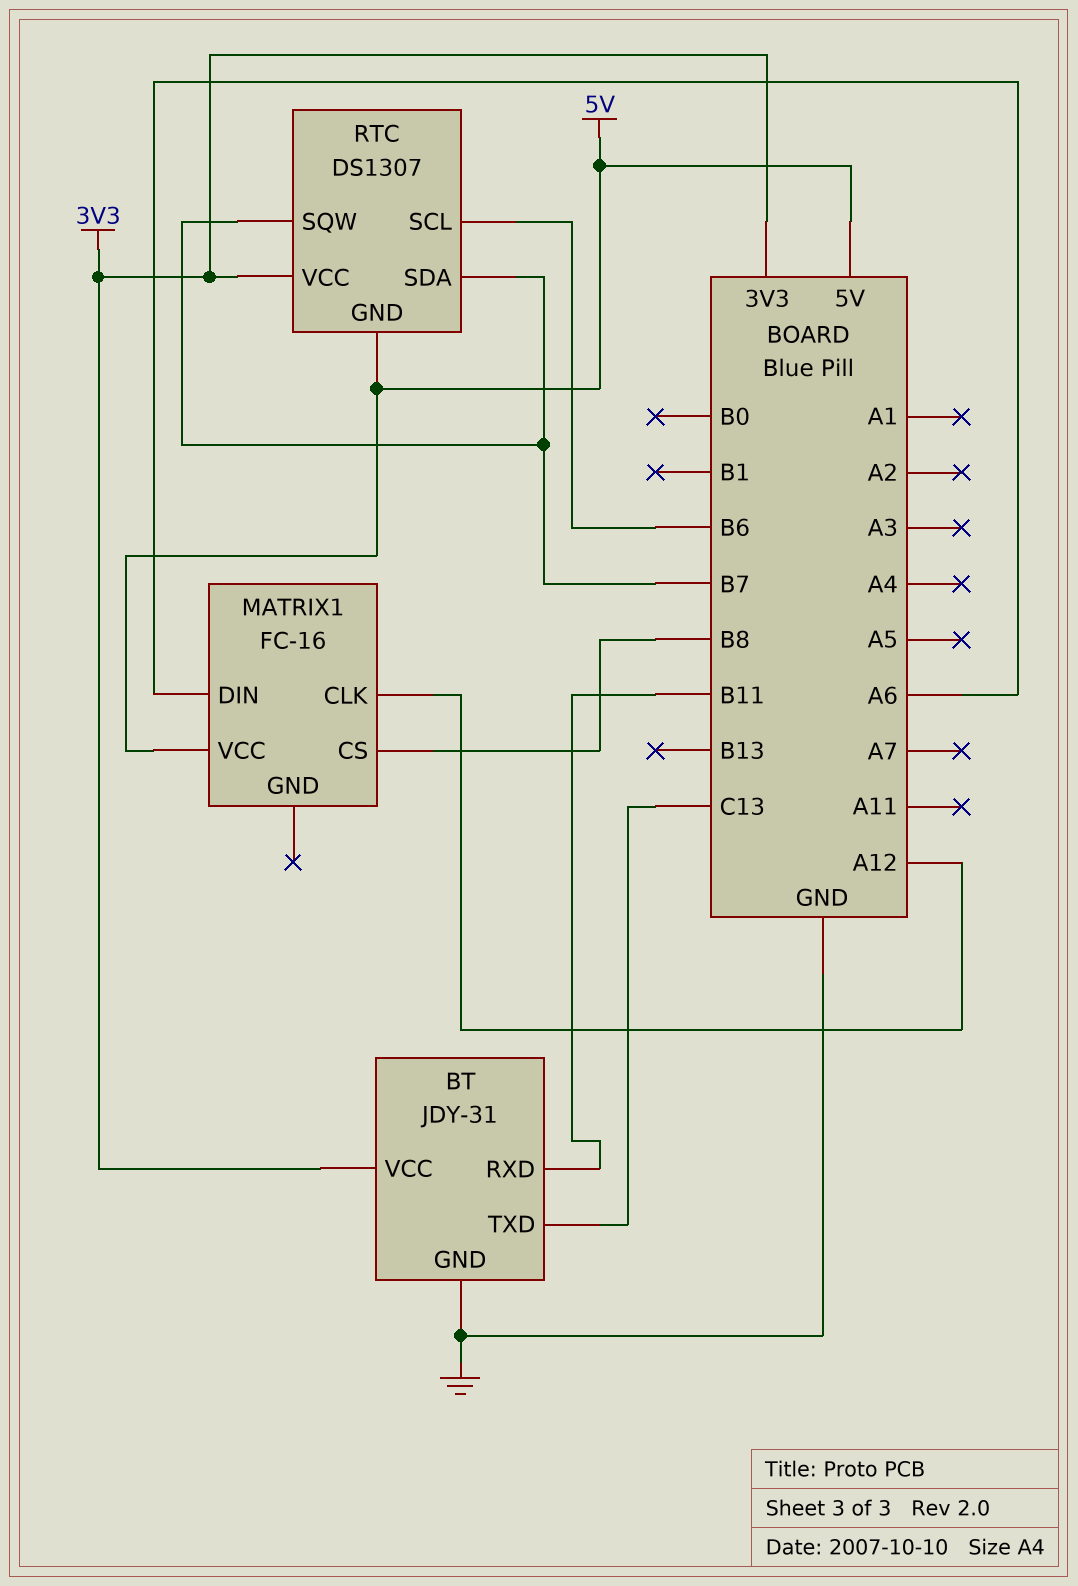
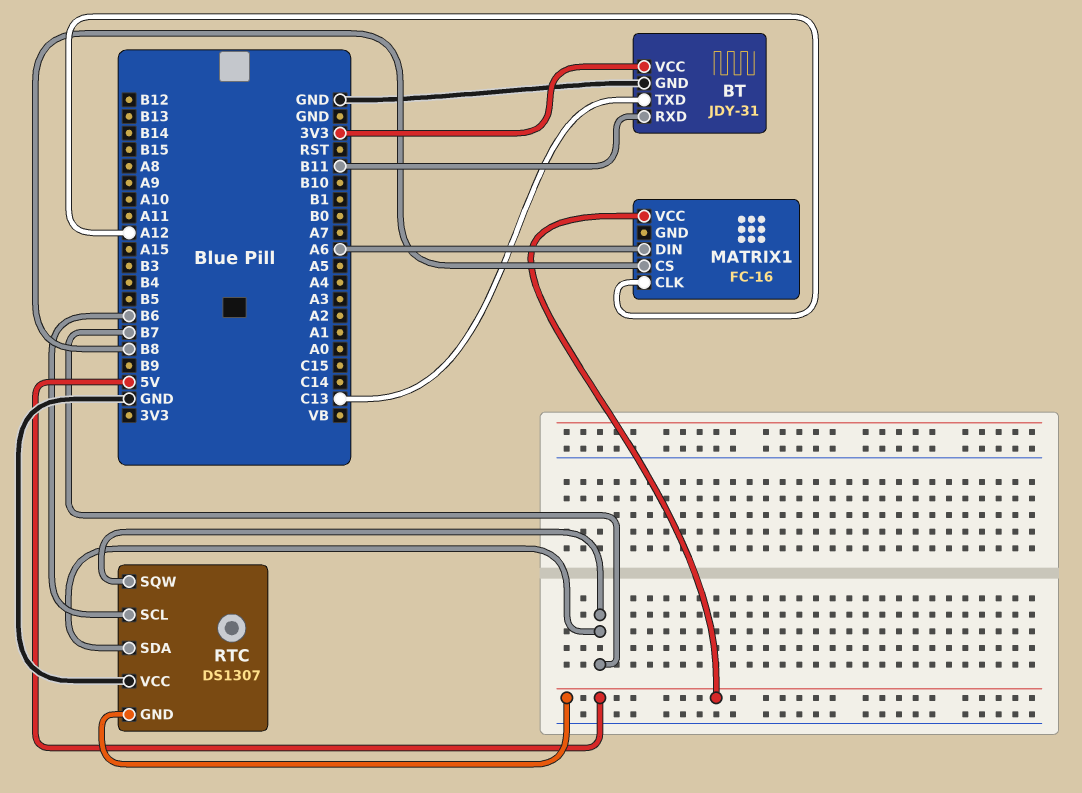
RTC pin VCC: 3V3 -> GND

